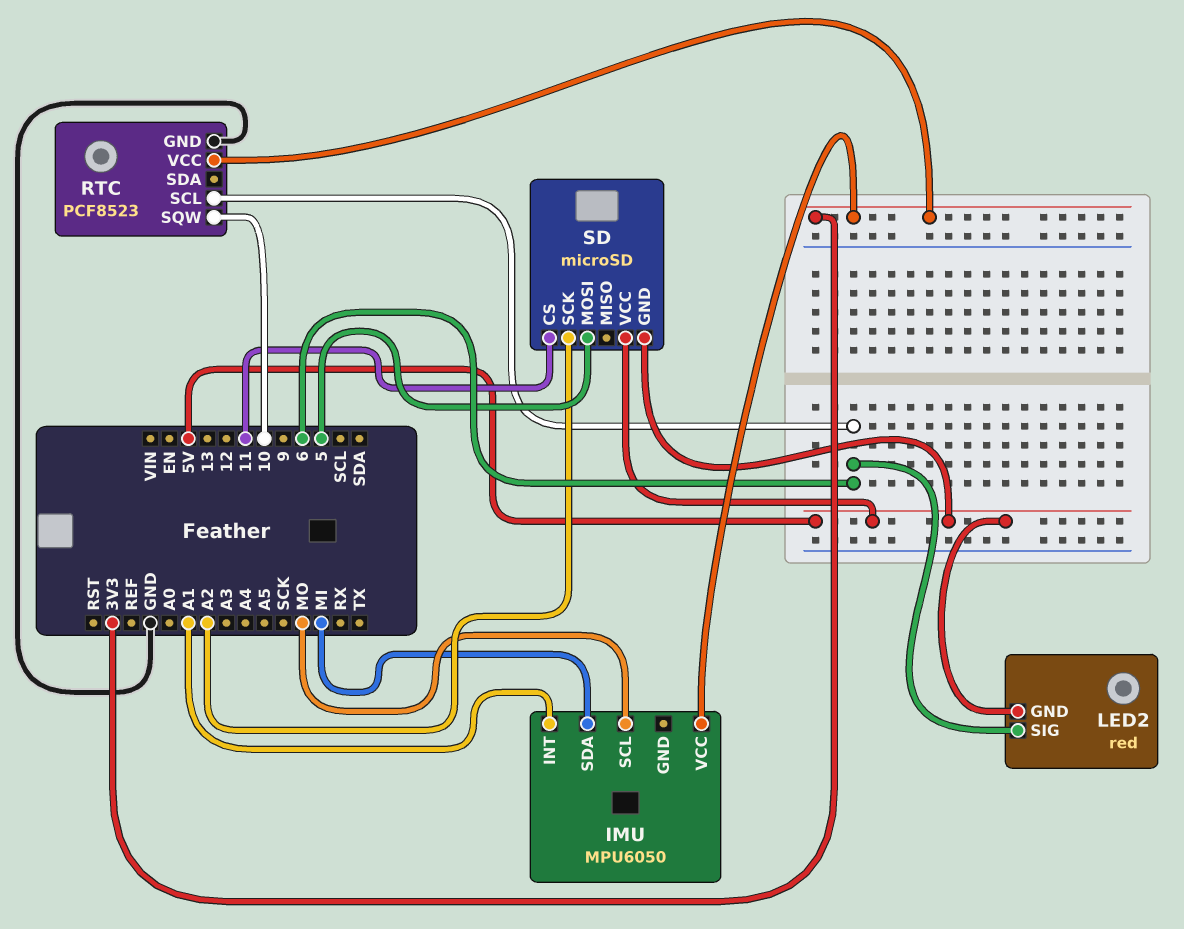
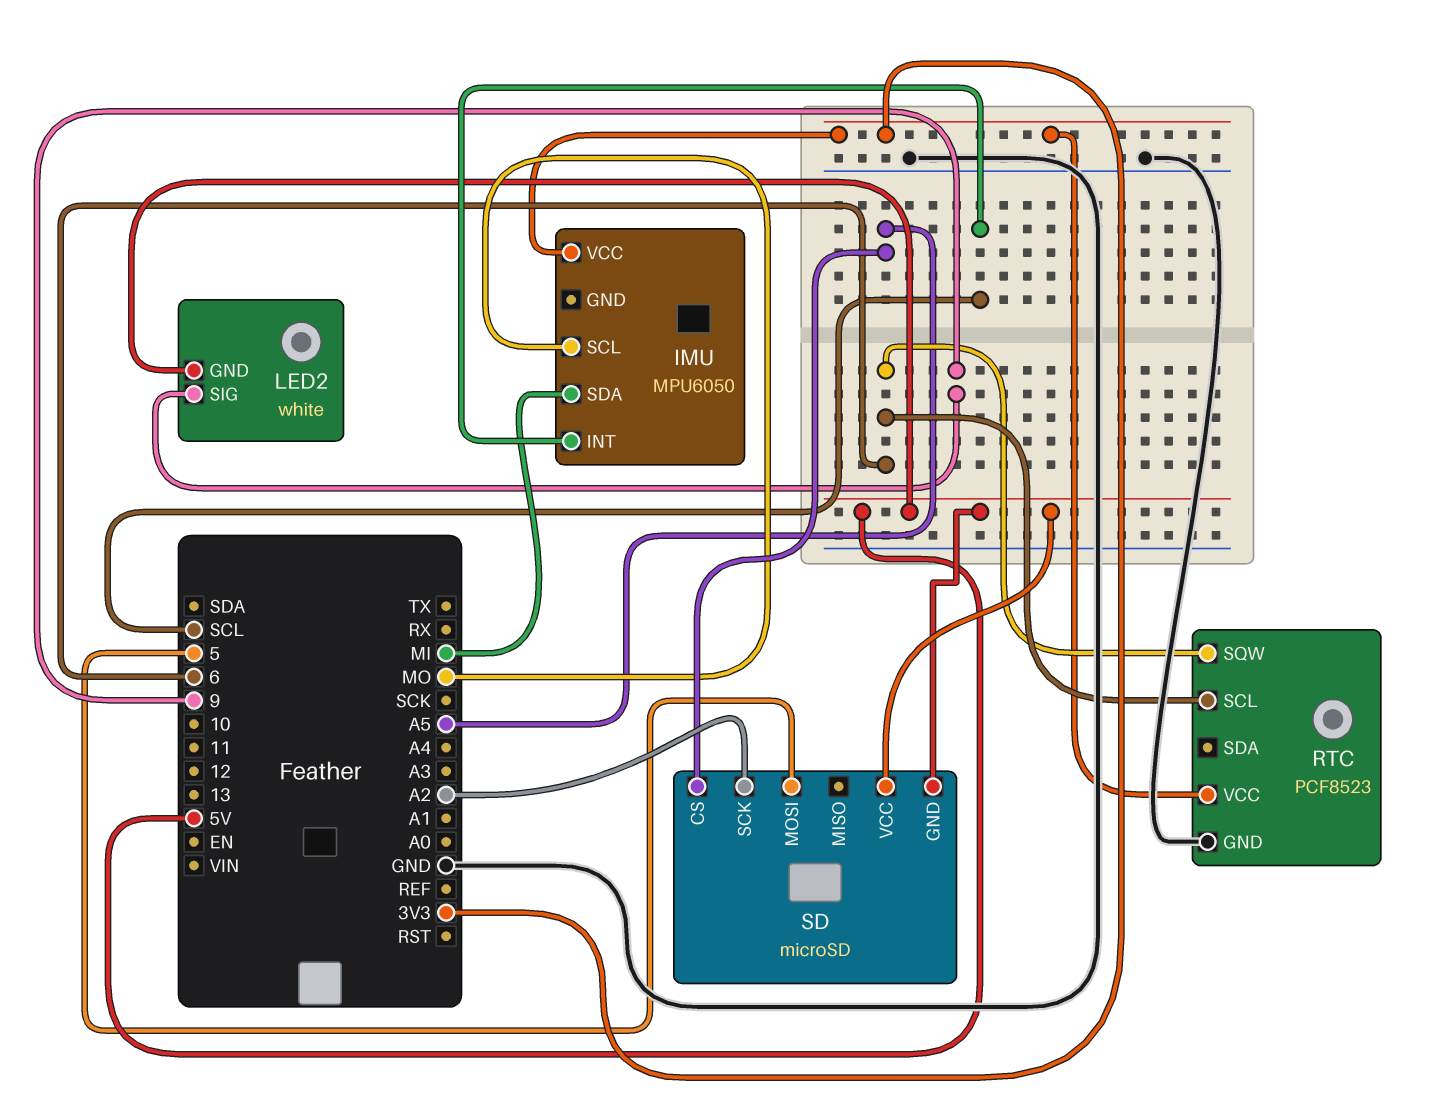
IMU pin INT: A1 -> SCL
LED2: red -> white
LED2 pin SIG: 6 -> 9
RTC pin SQW: 10 -> 6
SD pin CS: 11 -> A5

